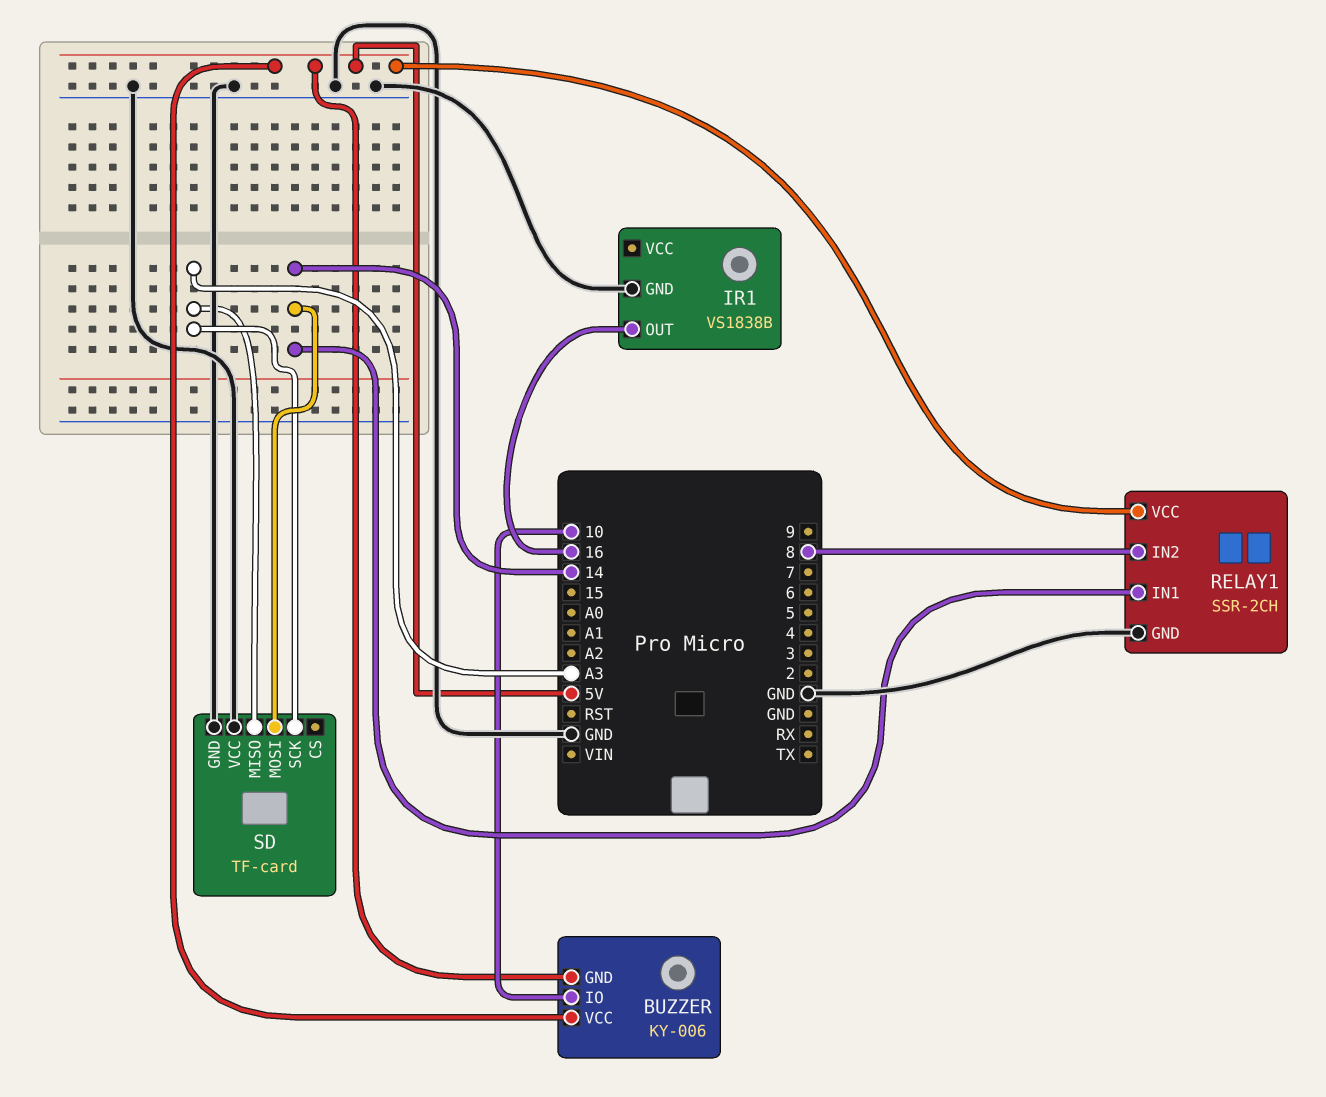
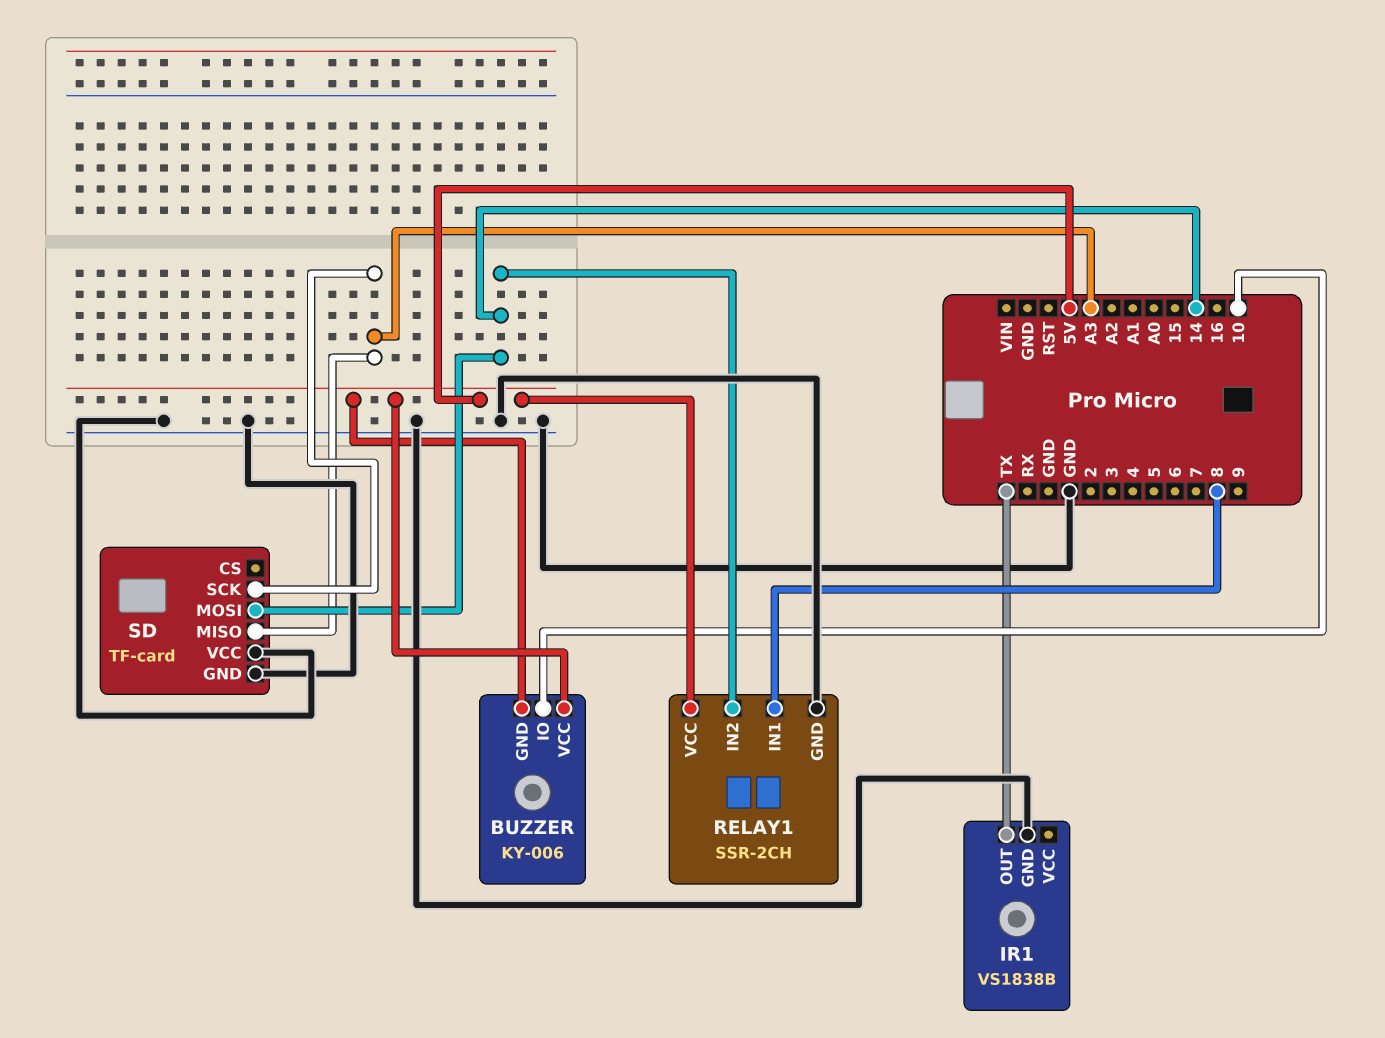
IR1 pin OUT: 16 -> TX
RELAY1 pin IN1: 14 -> 8
RELAY1 pin IN2: 8 -> 14

